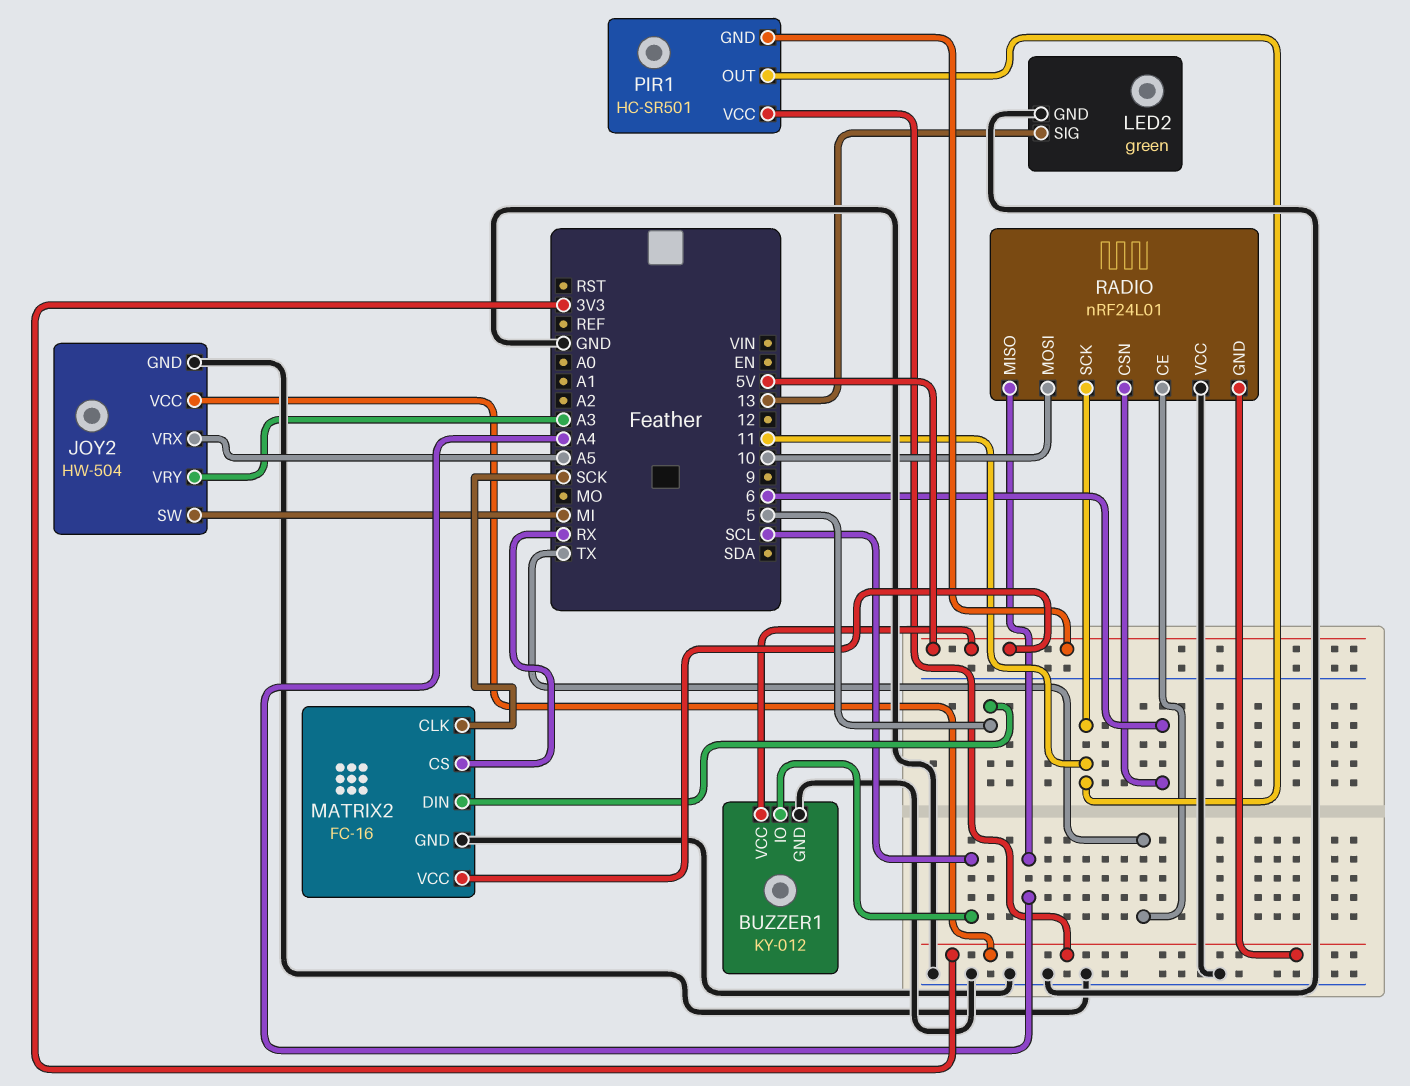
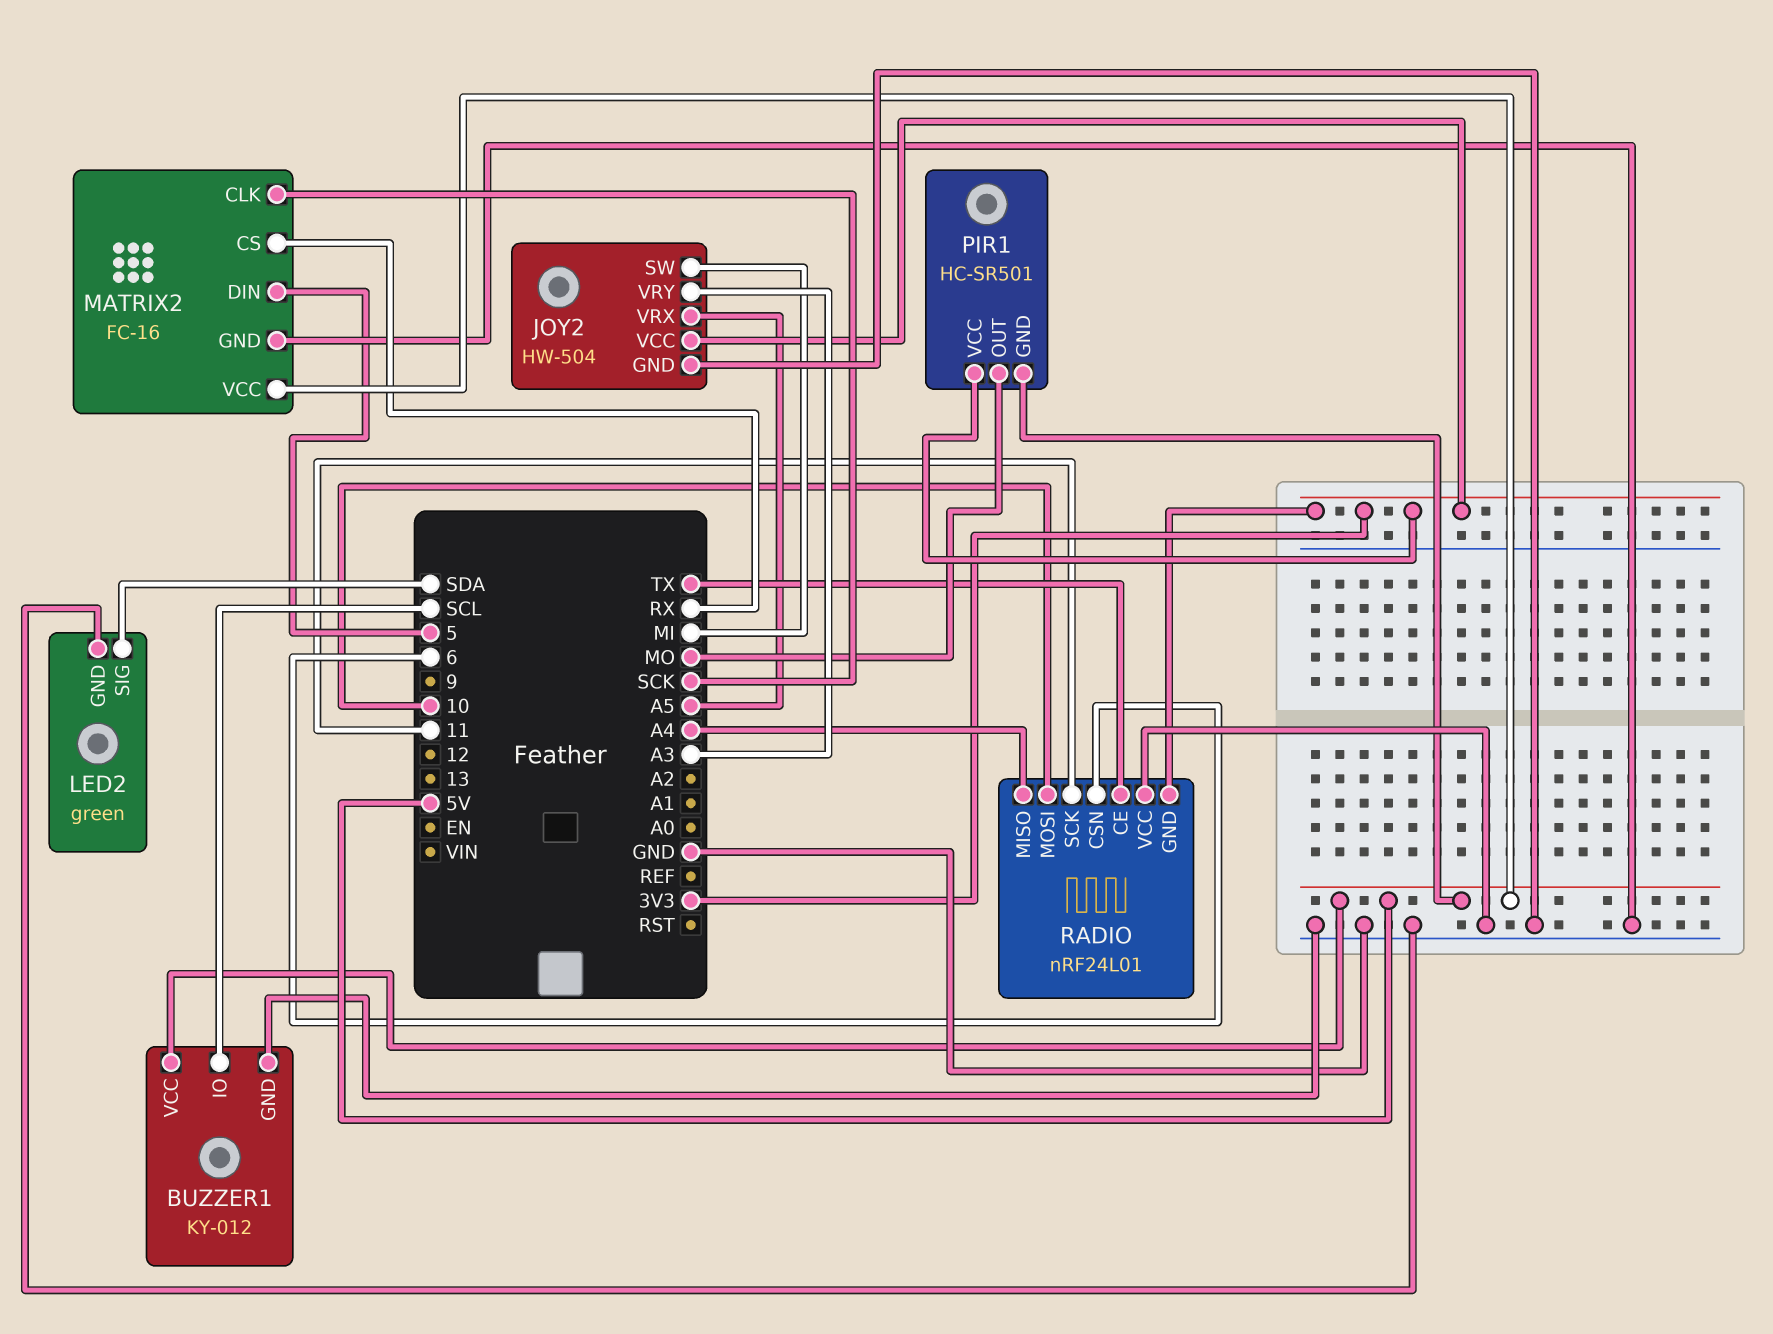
LED2 pin SIG: 13 -> SDA
PIR1 pin OUT: 11 -> MO

